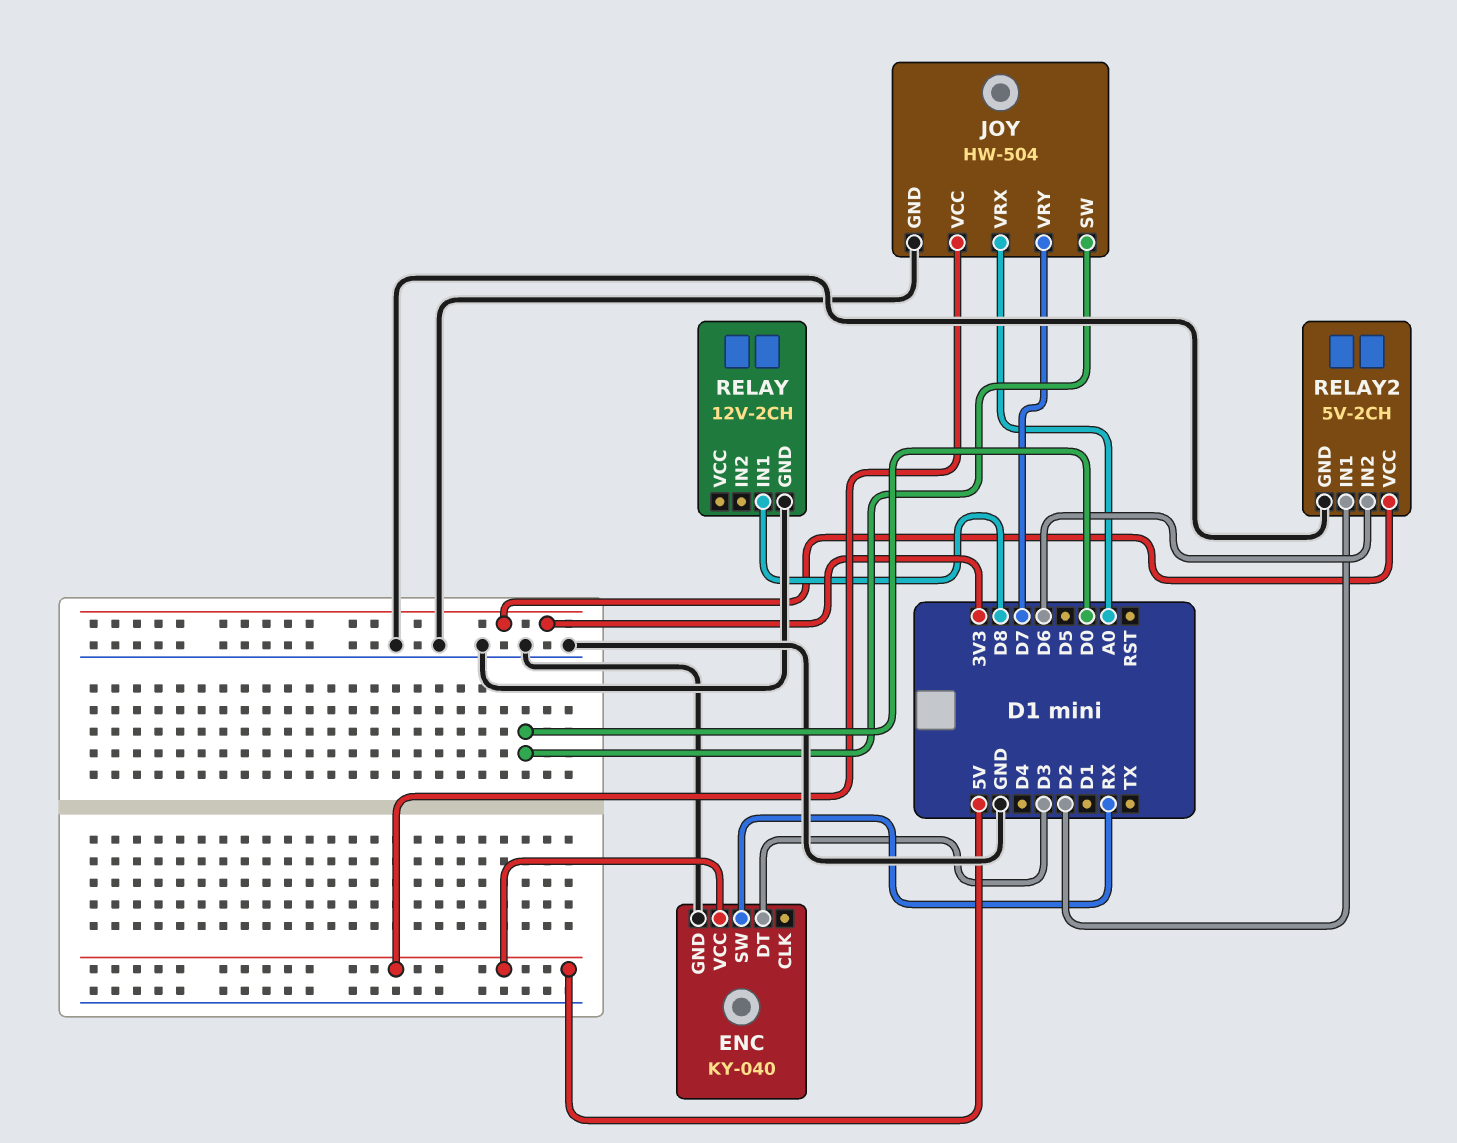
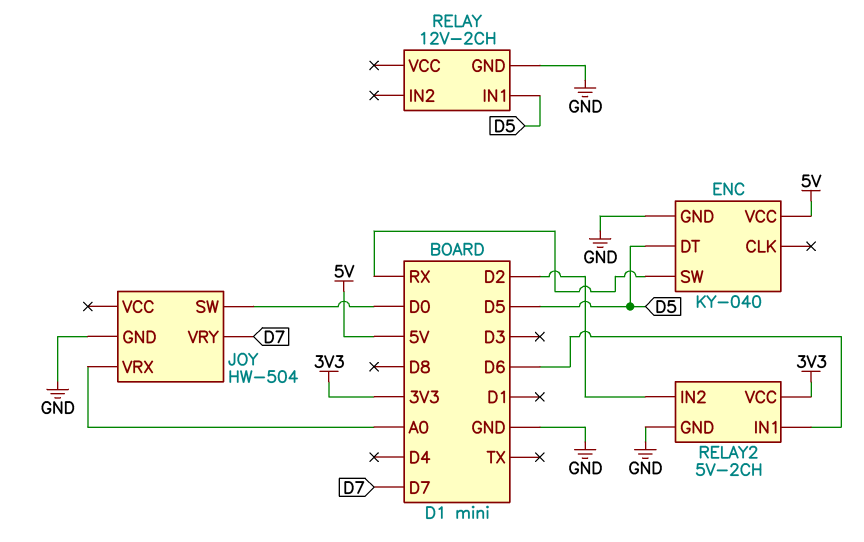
ENC pin DT: D3 -> D5
JOY pin VCC: 5V -> none
RELAY pin IN1: D8 -> D5
RELAY2 pin IN1: D2 -> D6
RELAY2 pin IN2: D6 -> D2

